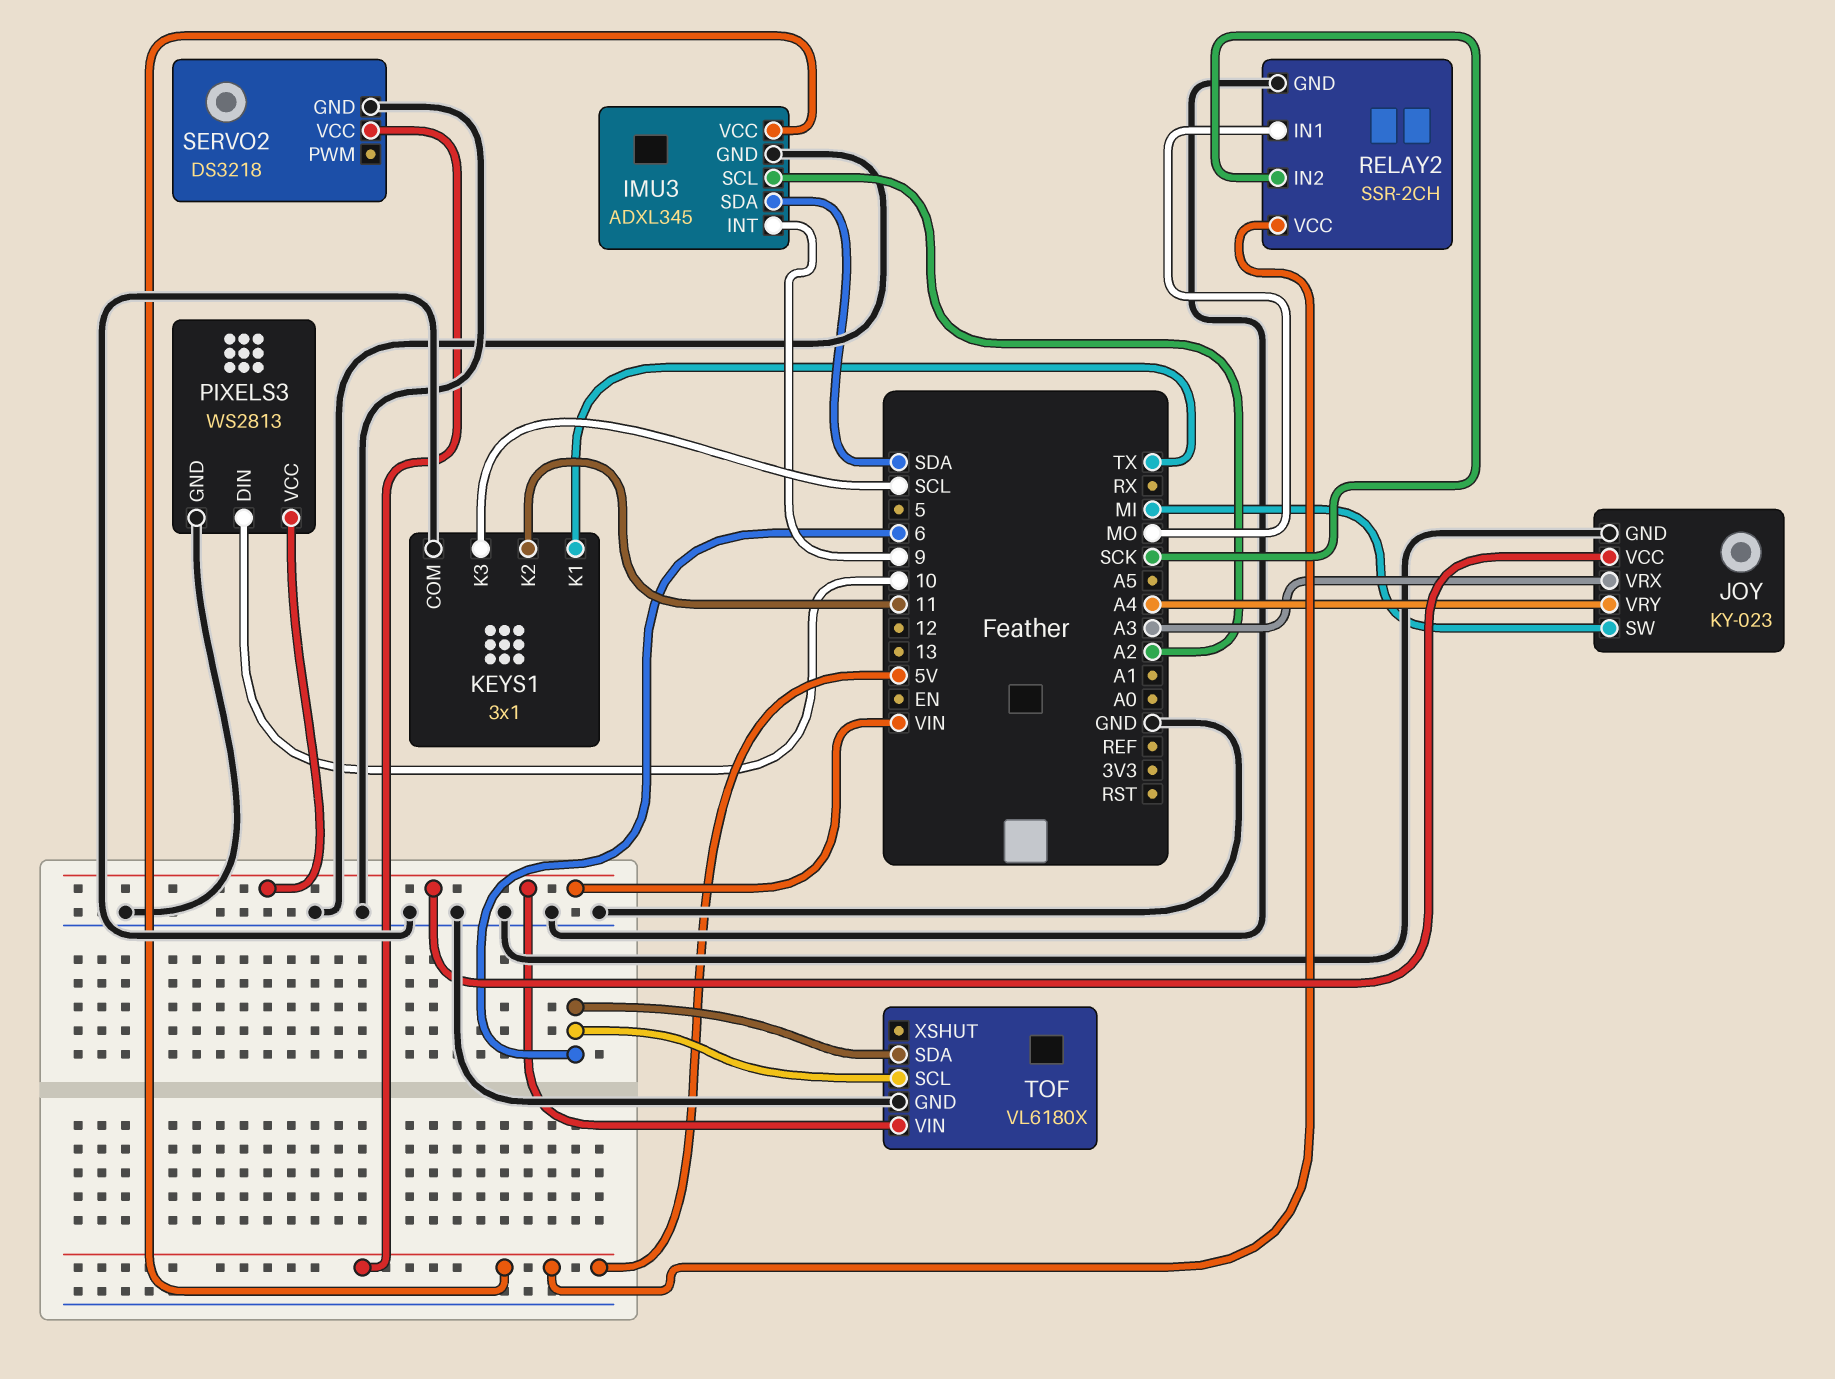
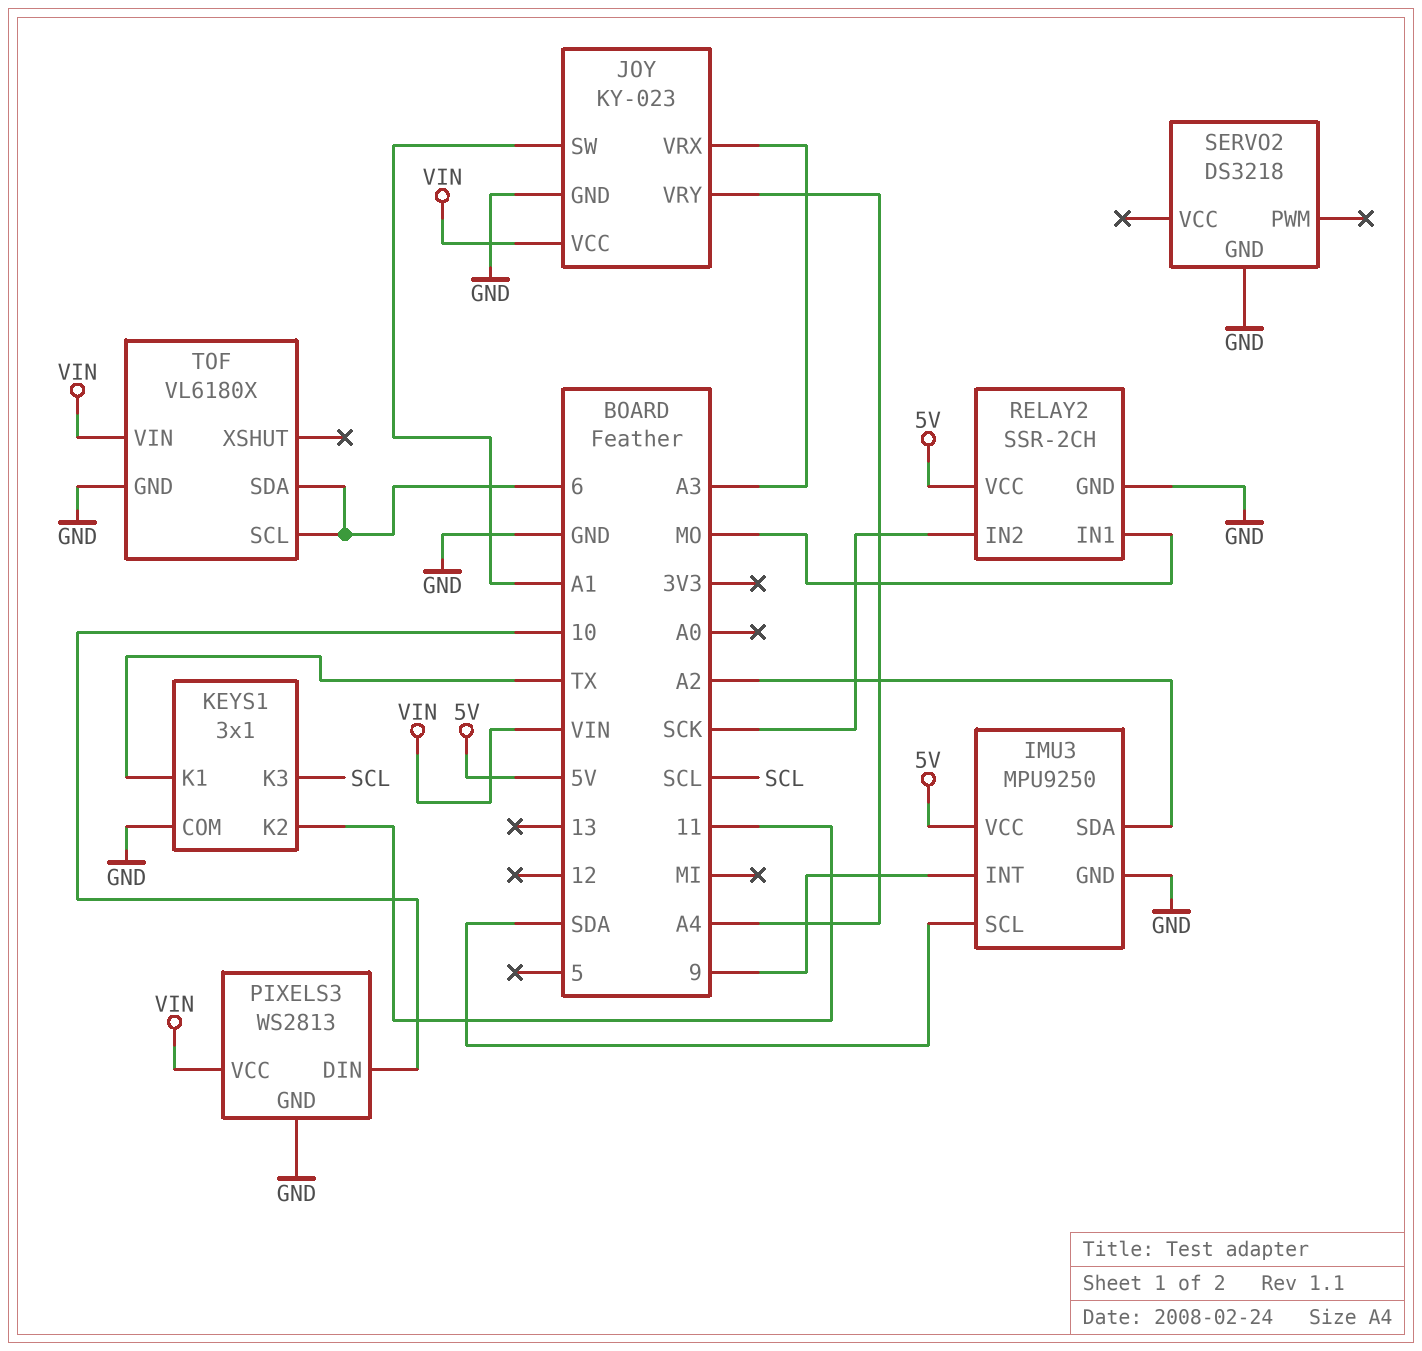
IMU3: ADXL345 -> MPU9250
IMU3 pin SCL: A2 -> SDA
IMU3 pin SDA: SDA -> A2
JOY pin SW: MI -> A1
SERVO2 pin VCC: 5V -> none

